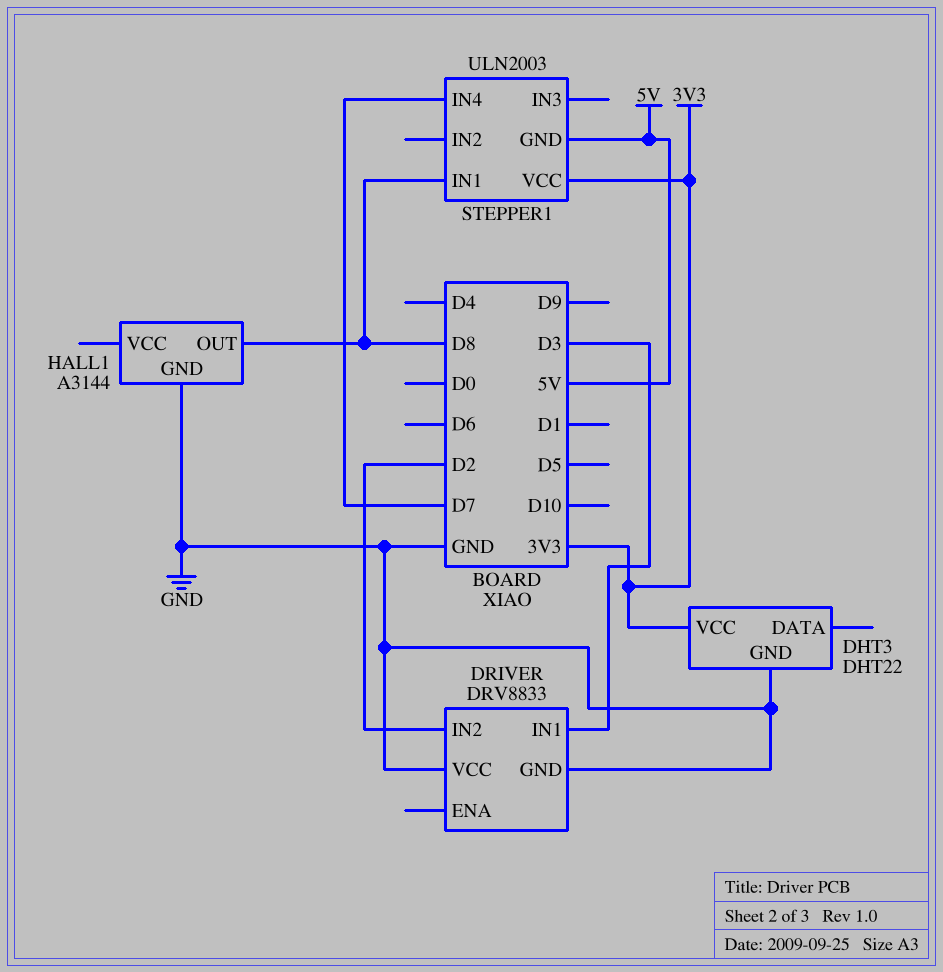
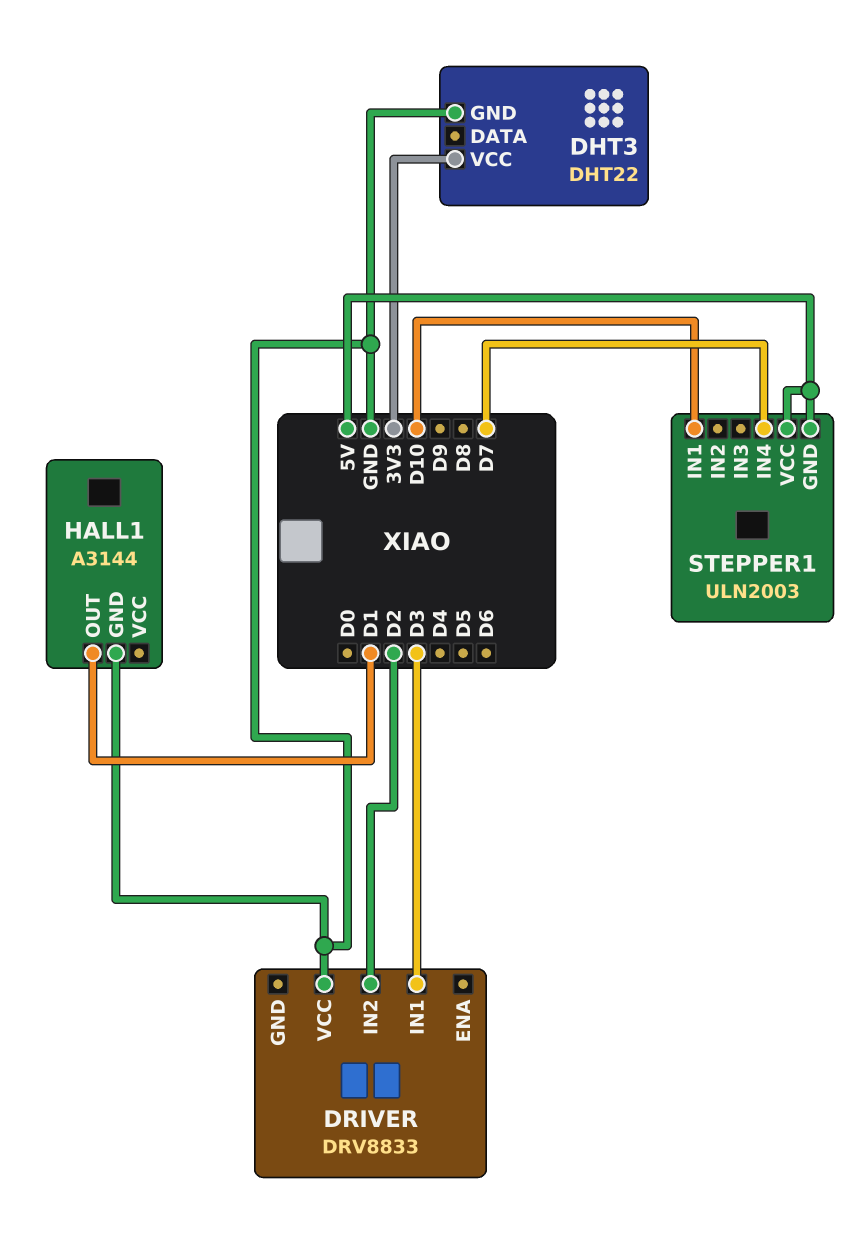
DRIVER pin GND: GND -> none
HALL1 pin OUT: D8 -> D1
STEPPER1 pin IN1: D8 -> D10
STEPPER1 pin VCC: 3V3 -> 5V

